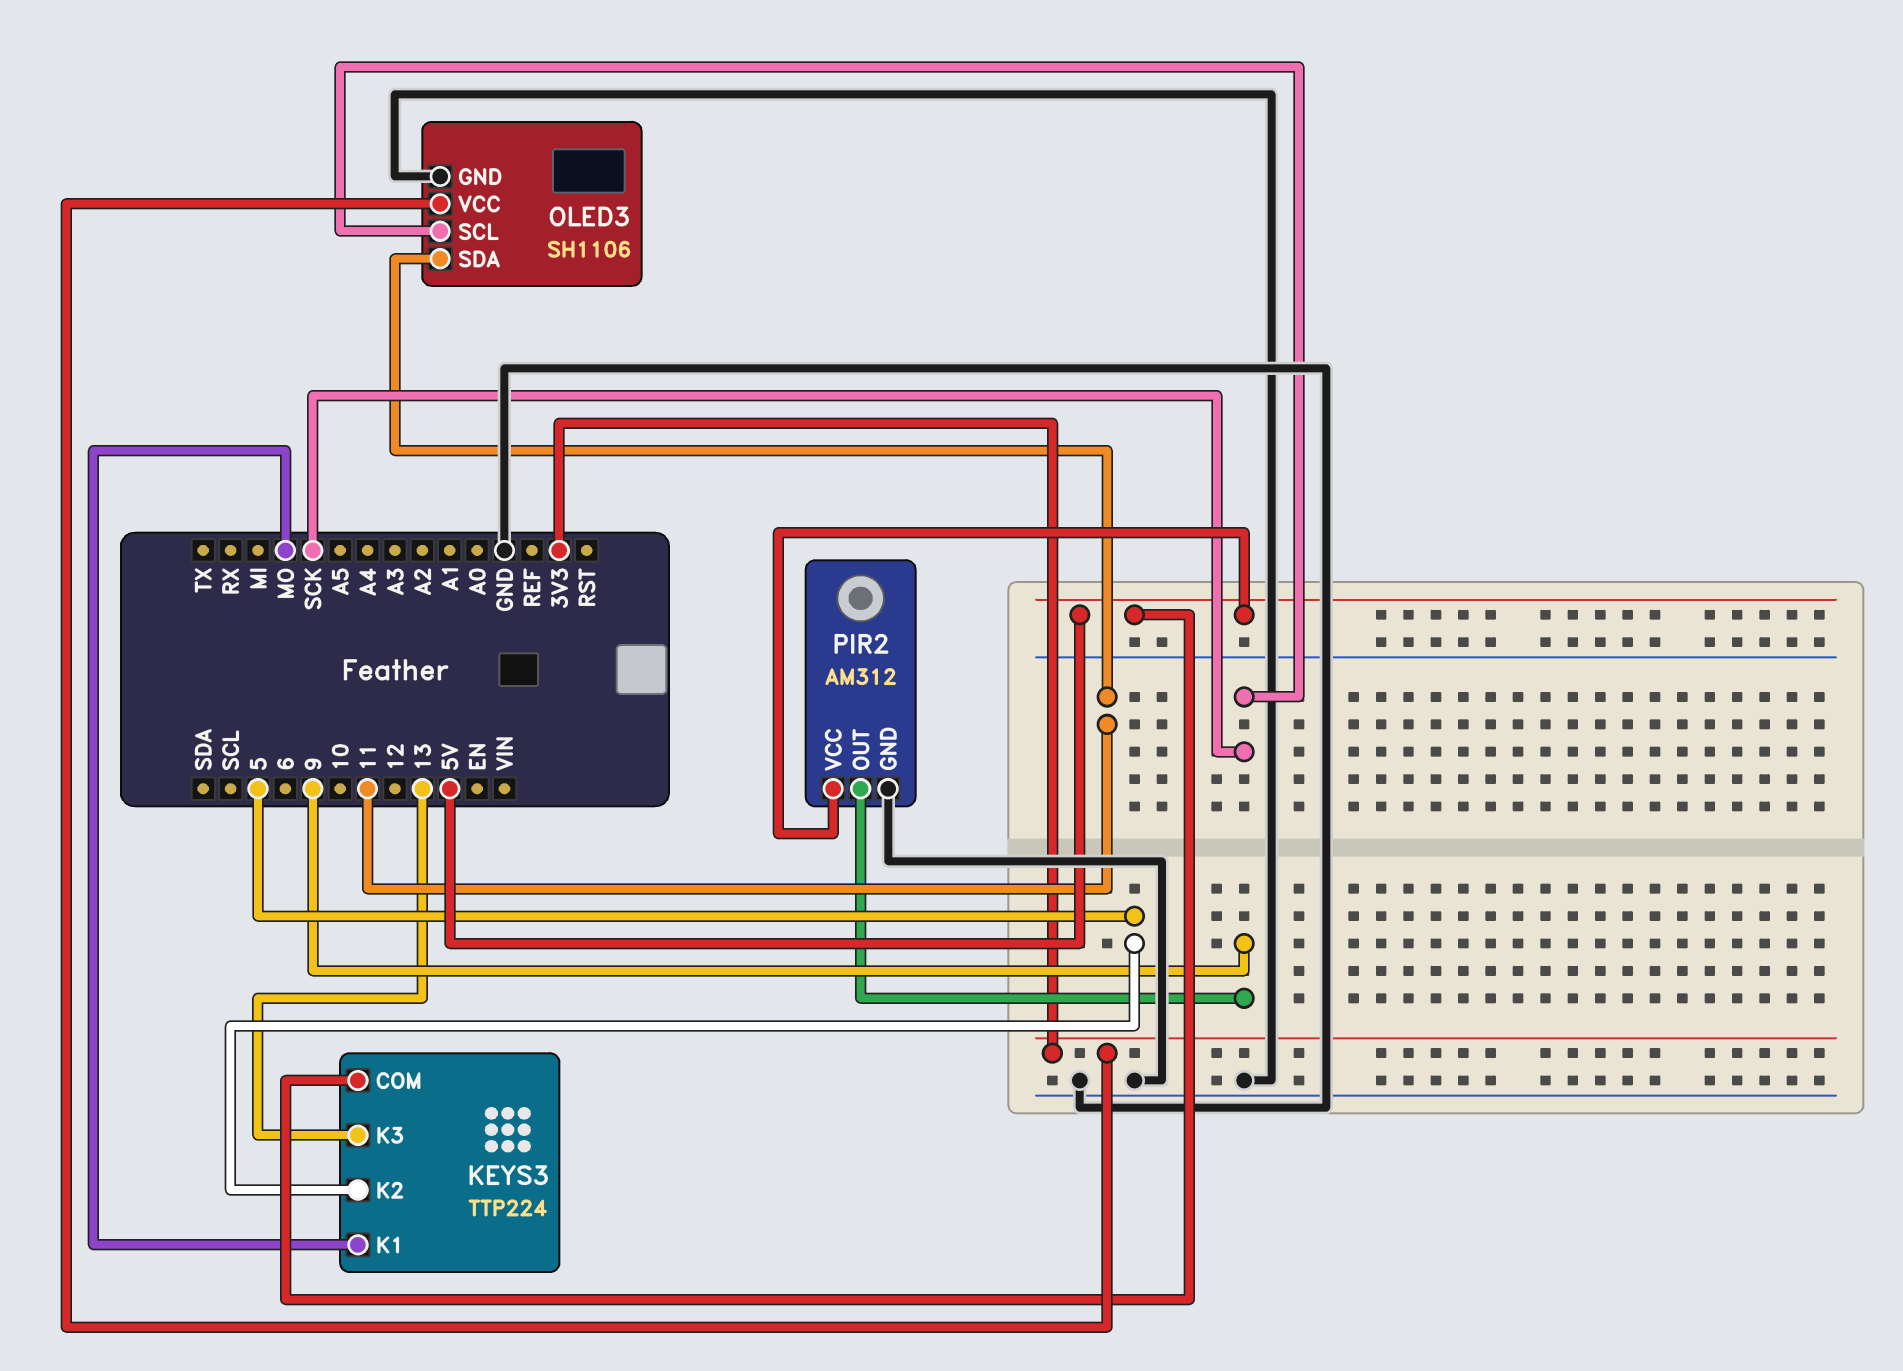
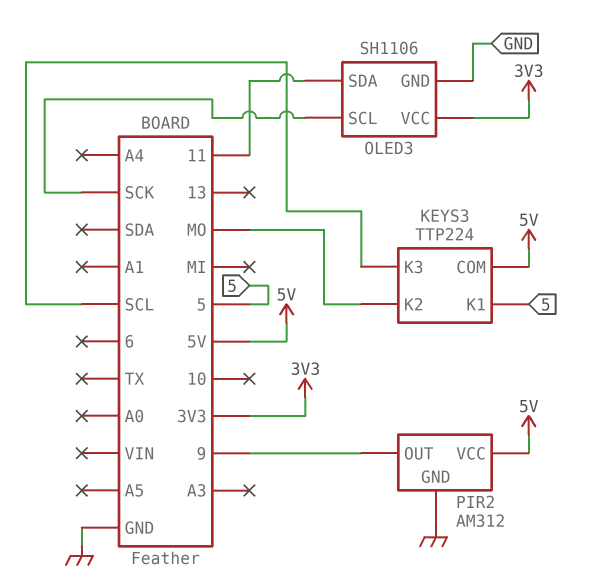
KEYS3 pin K1: MO -> 5
KEYS3 pin K2: 5 -> MO
KEYS3 pin K3: 13 -> SCL

